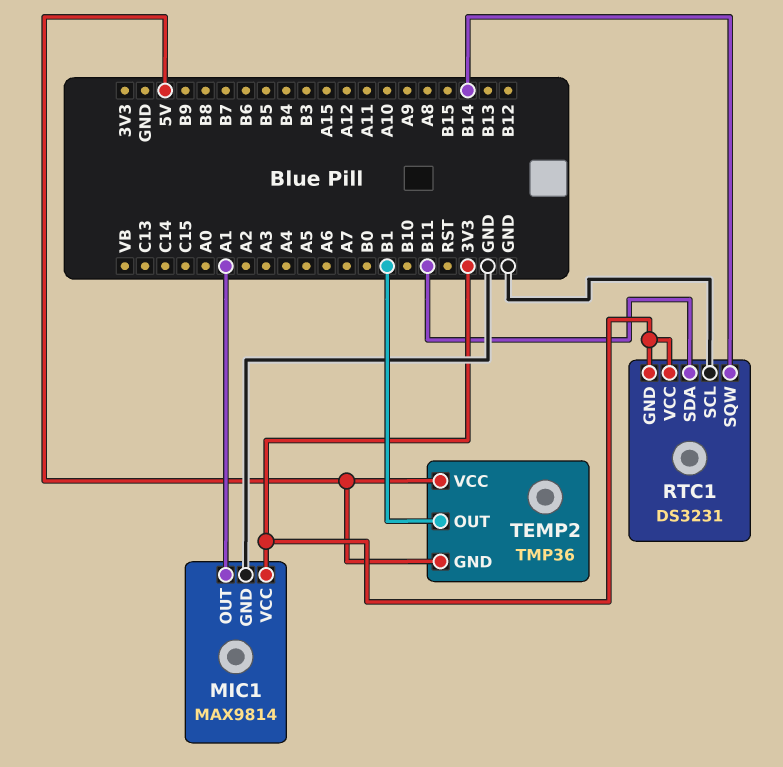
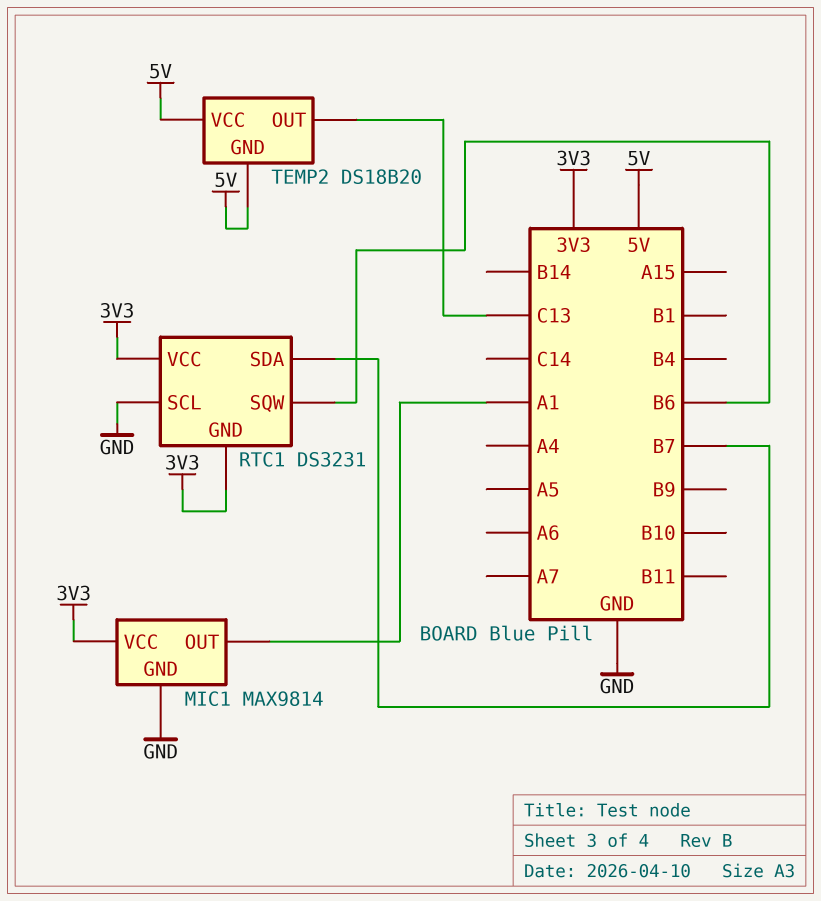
RTC1 pin SDA: B11 -> B7
RTC1 pin SQW: B14 -> B6
TEMP2: TMP36 -> DS18B20
TEMP2 pin OUT: B1 -> C13

